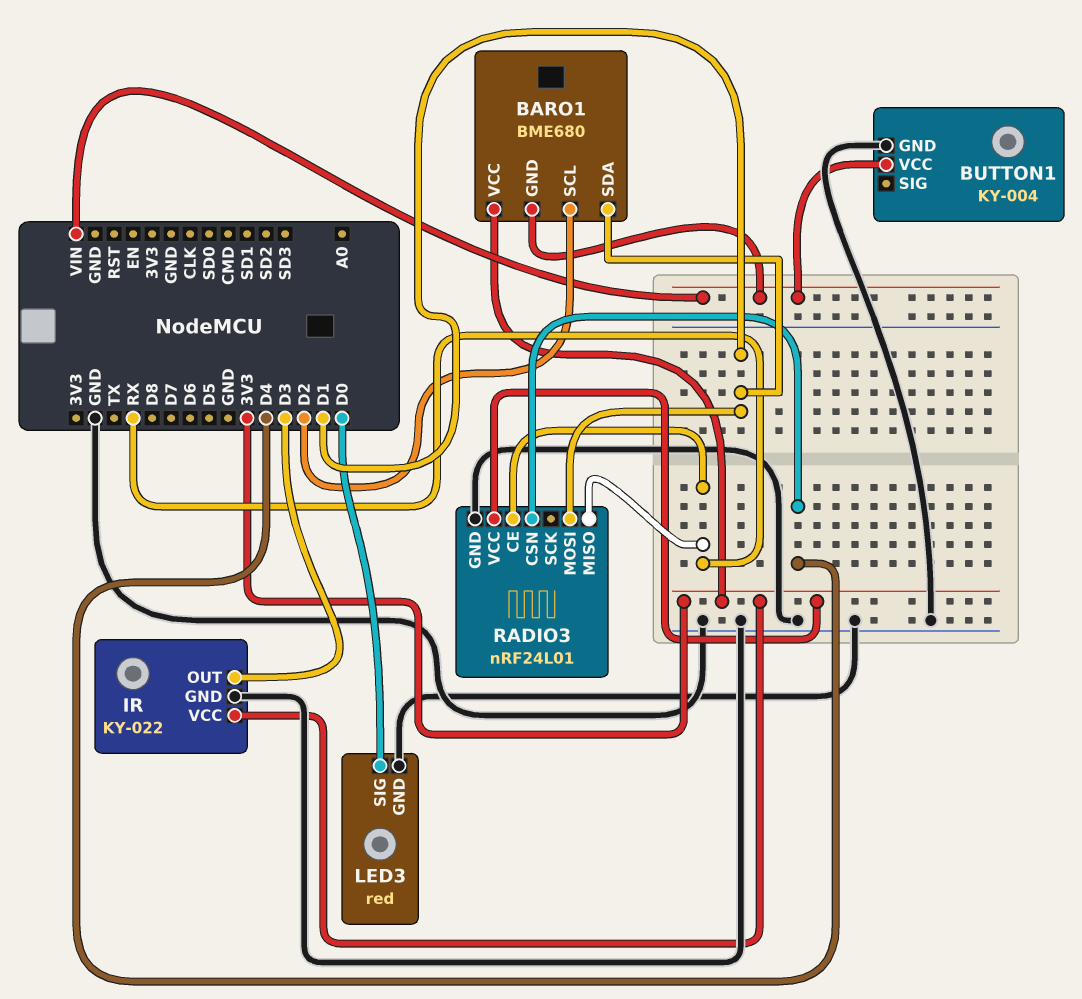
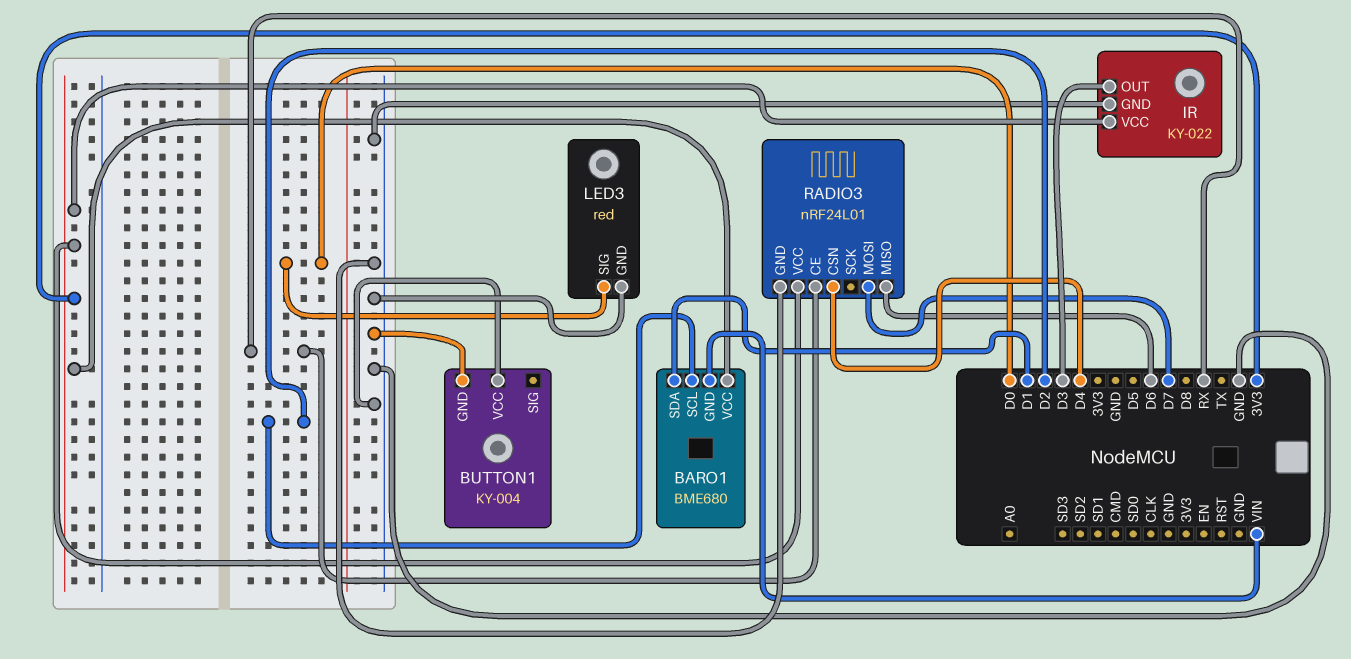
BUTTON1 pin VCC: VIN -> GND
RADIO3 pin MISO: RX -> D6
RADIO3 pin MOSI: D1 -> D7

